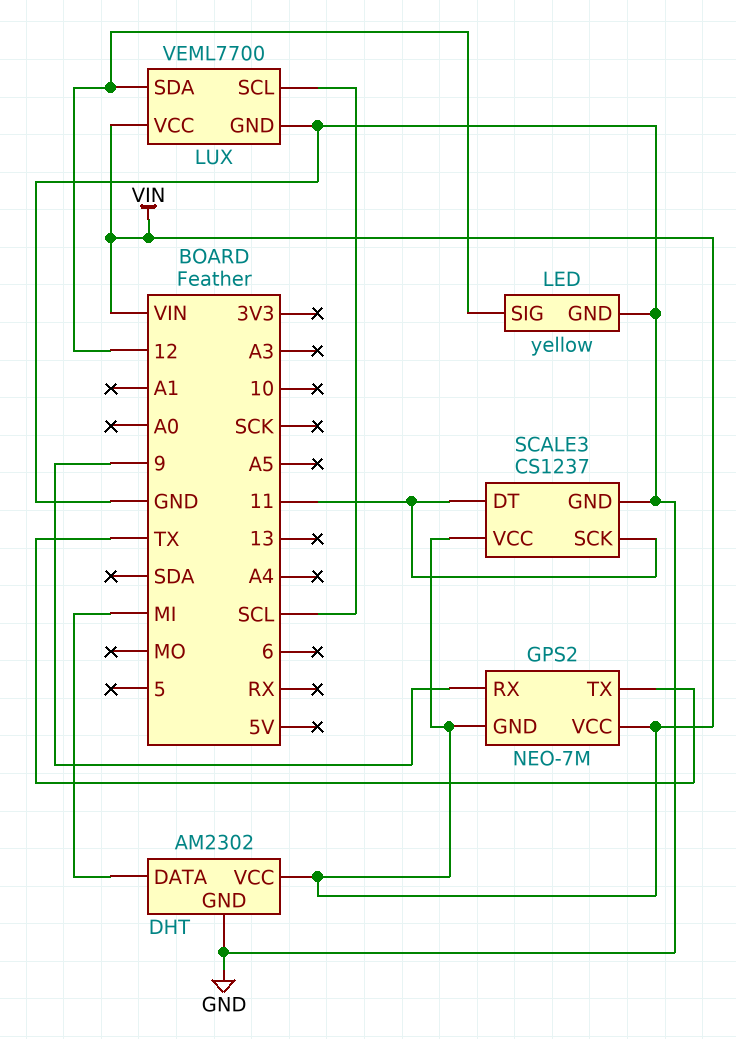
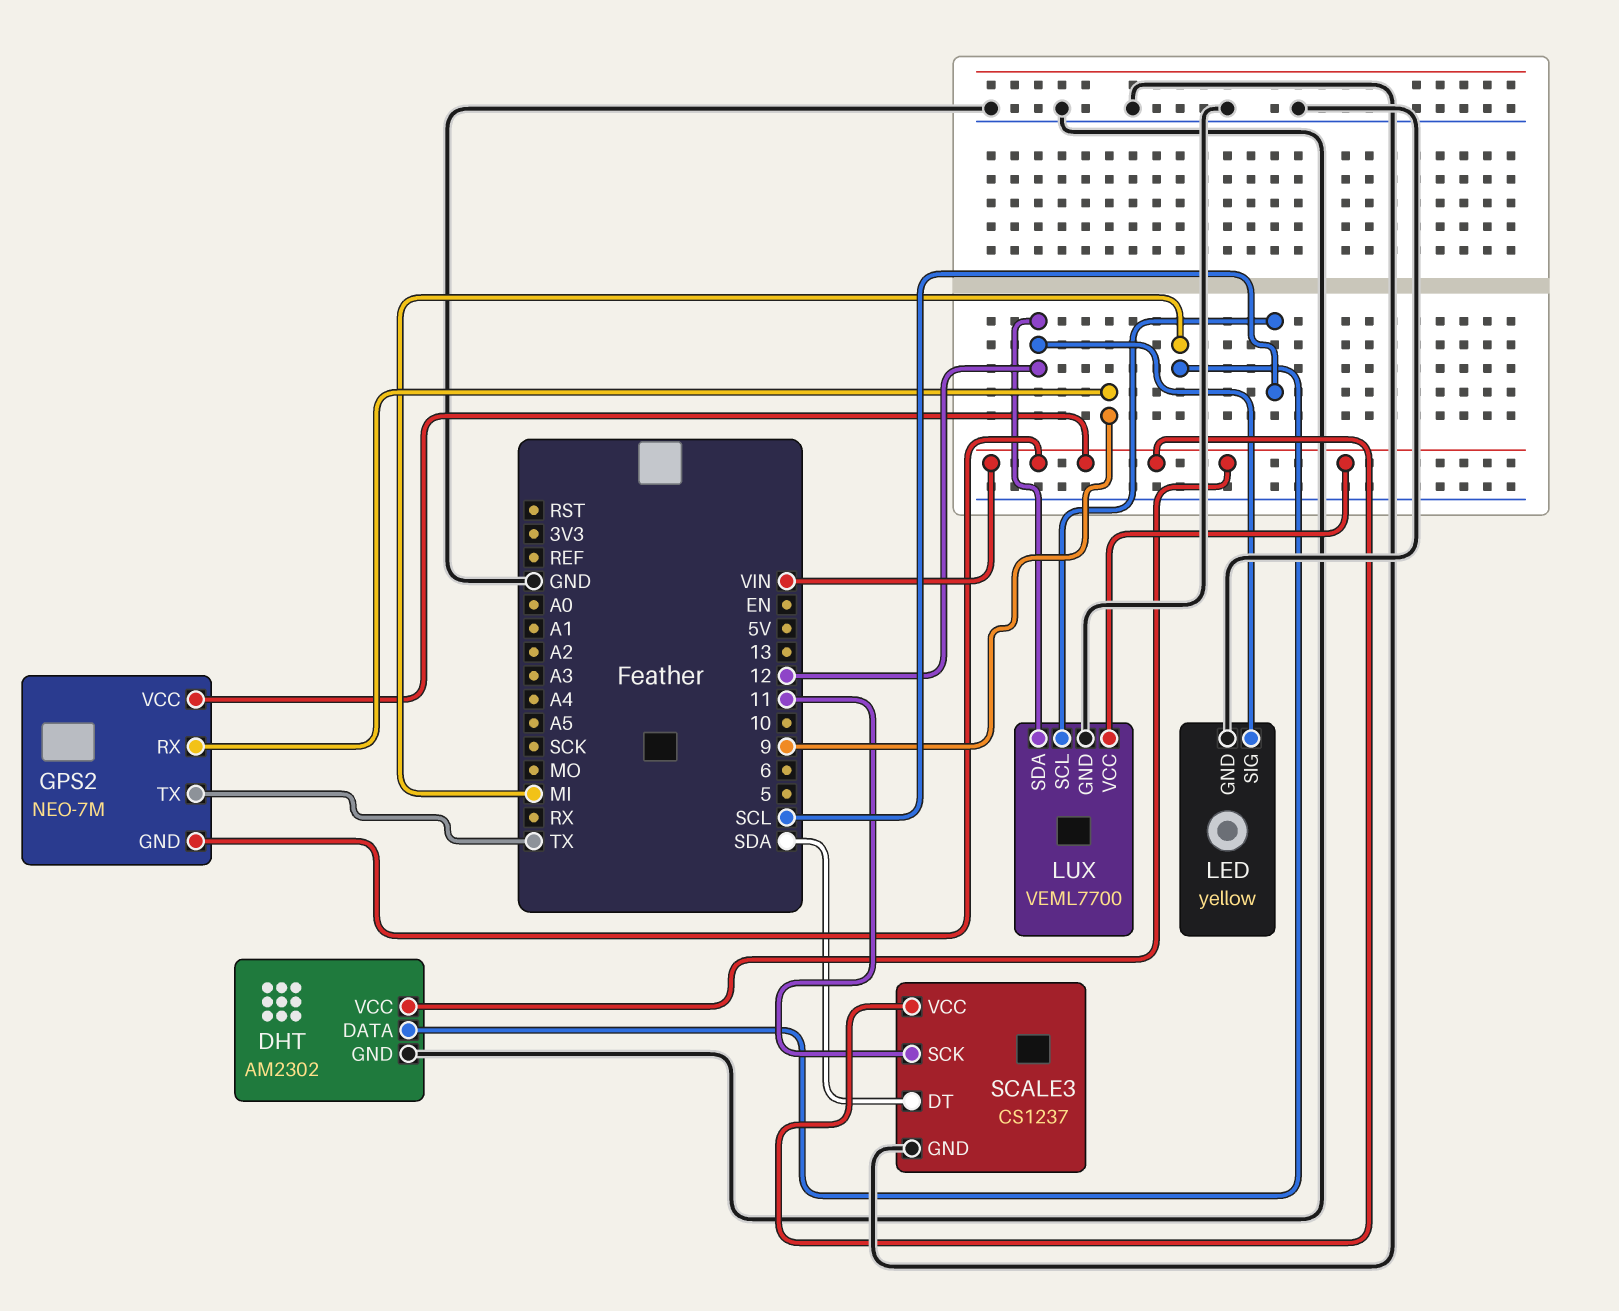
SCALE3 pin DT: 11 -> SDA

